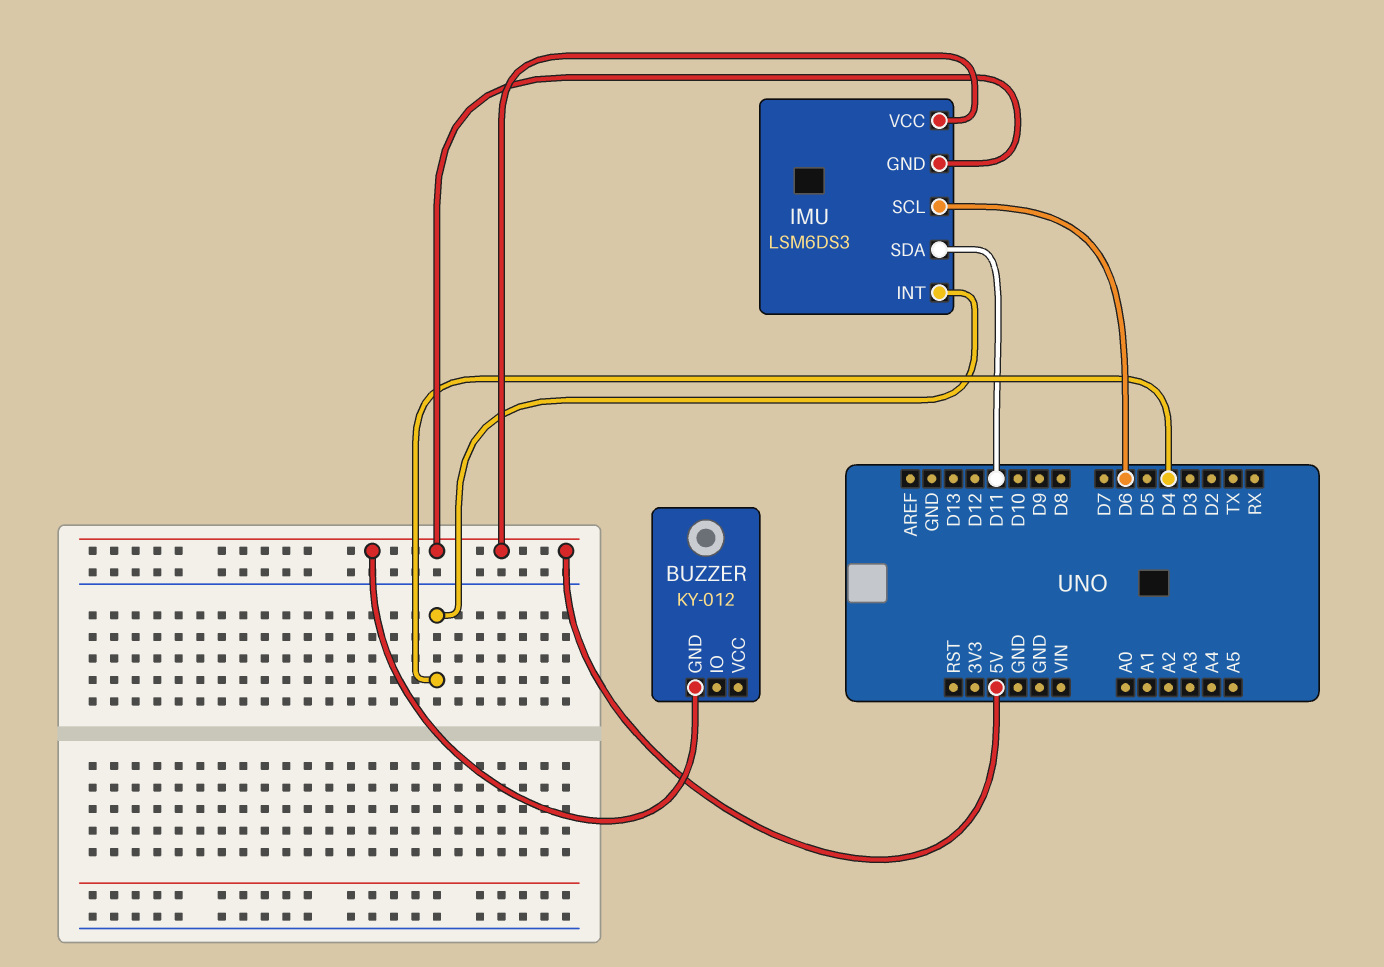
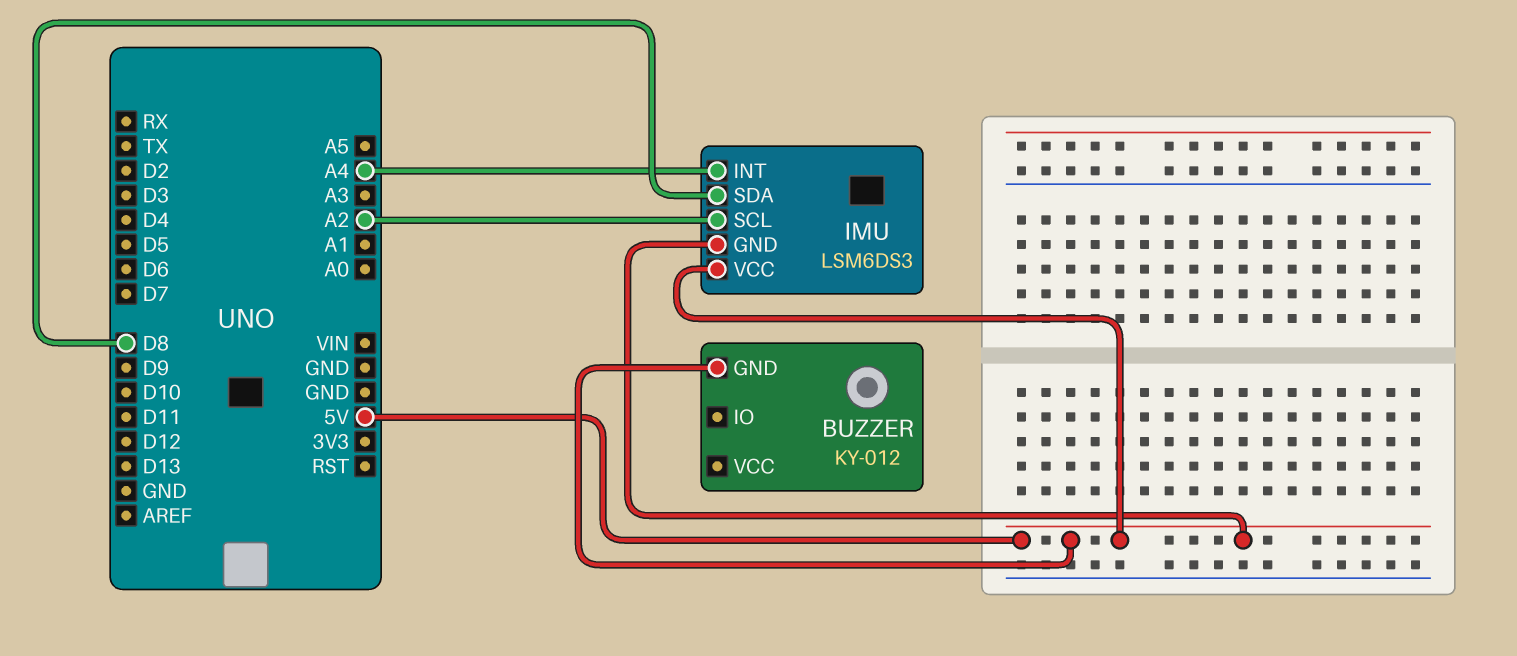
IMU pin INT: D4 -> A4
IMU pin SCL: D6 -> A2
IMU pin SDA: D11 -> D8

